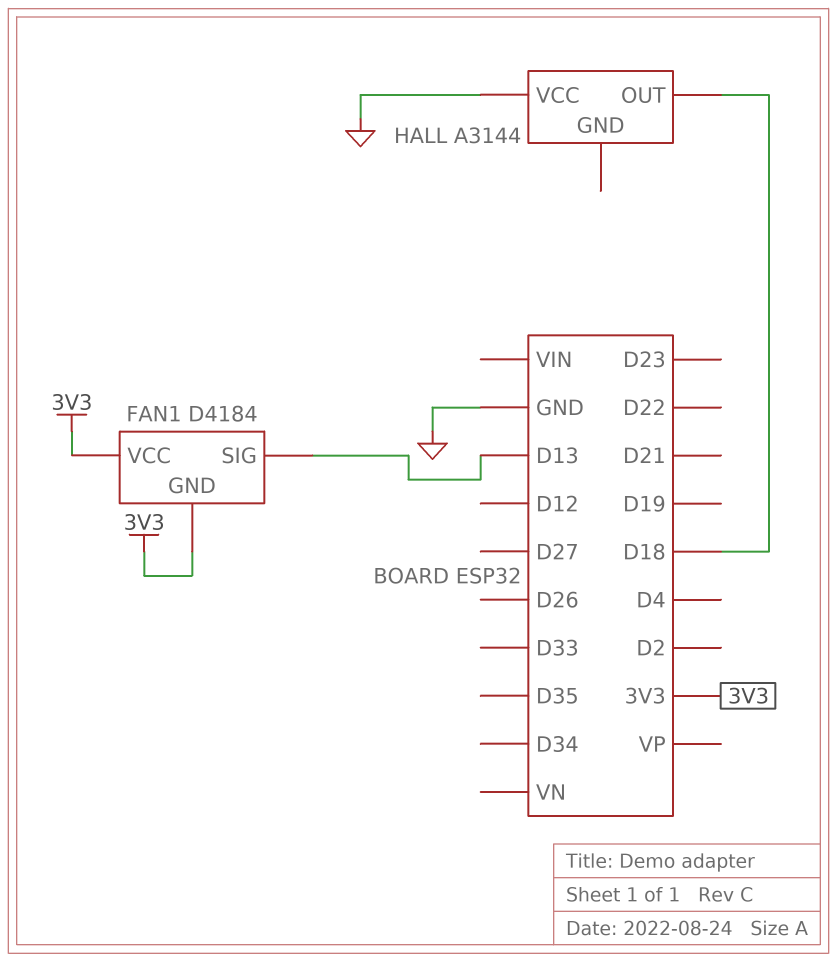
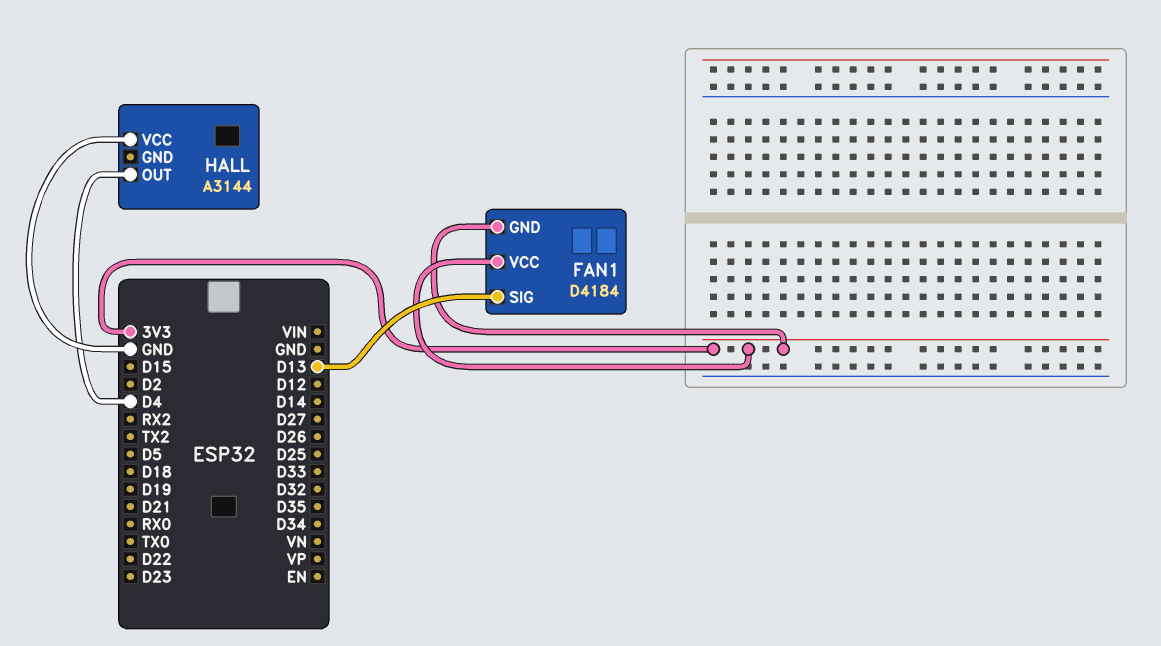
HALL pin OUT: D18 -> D4

